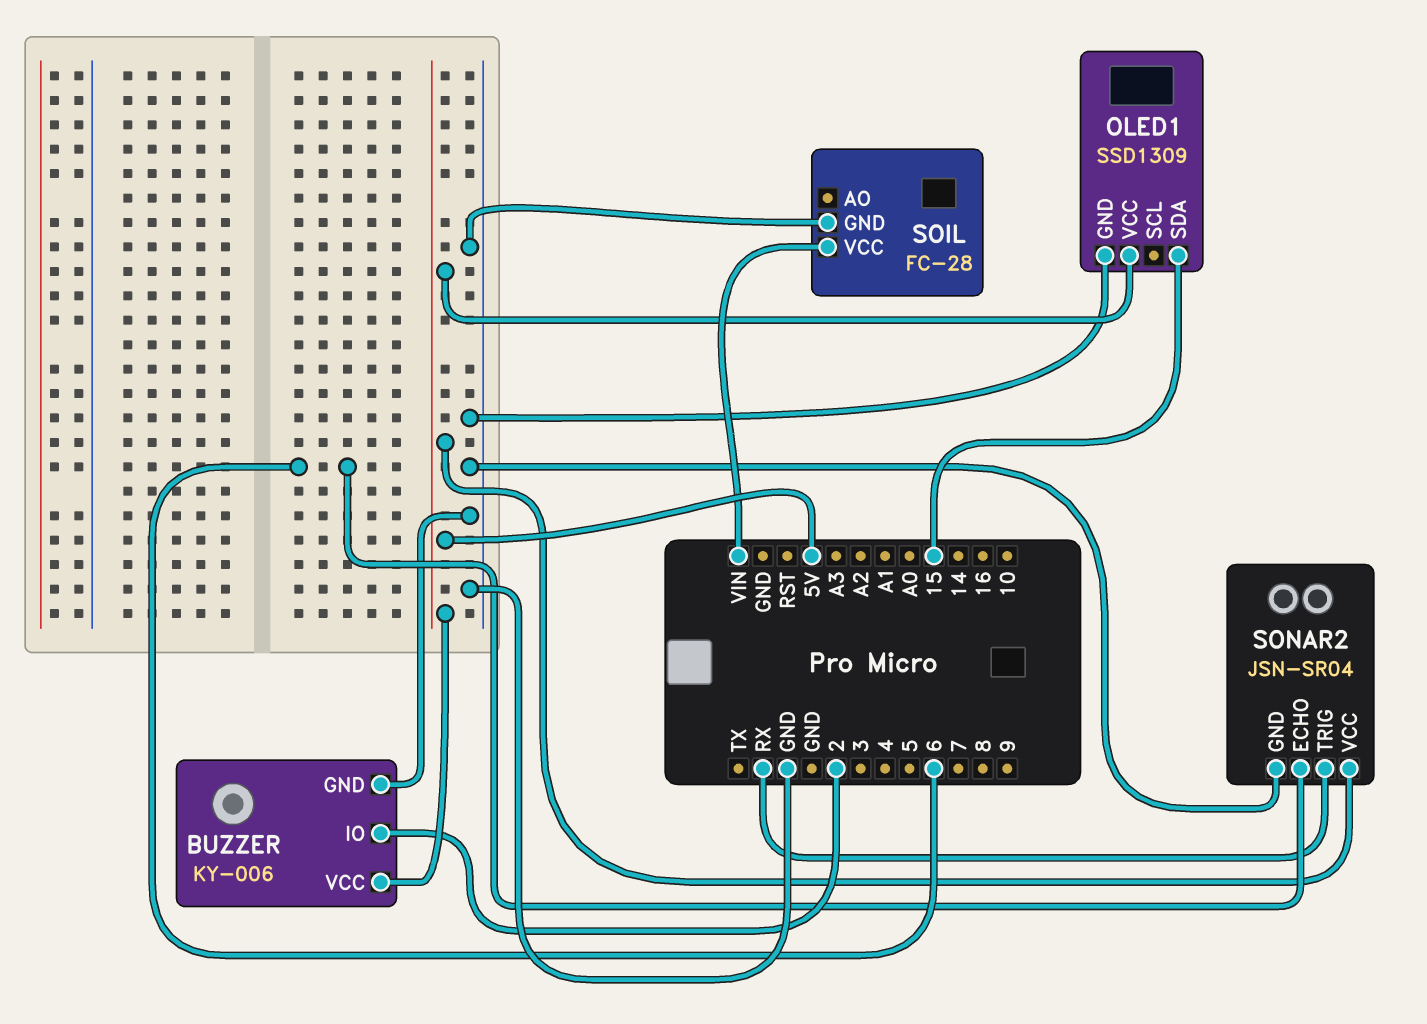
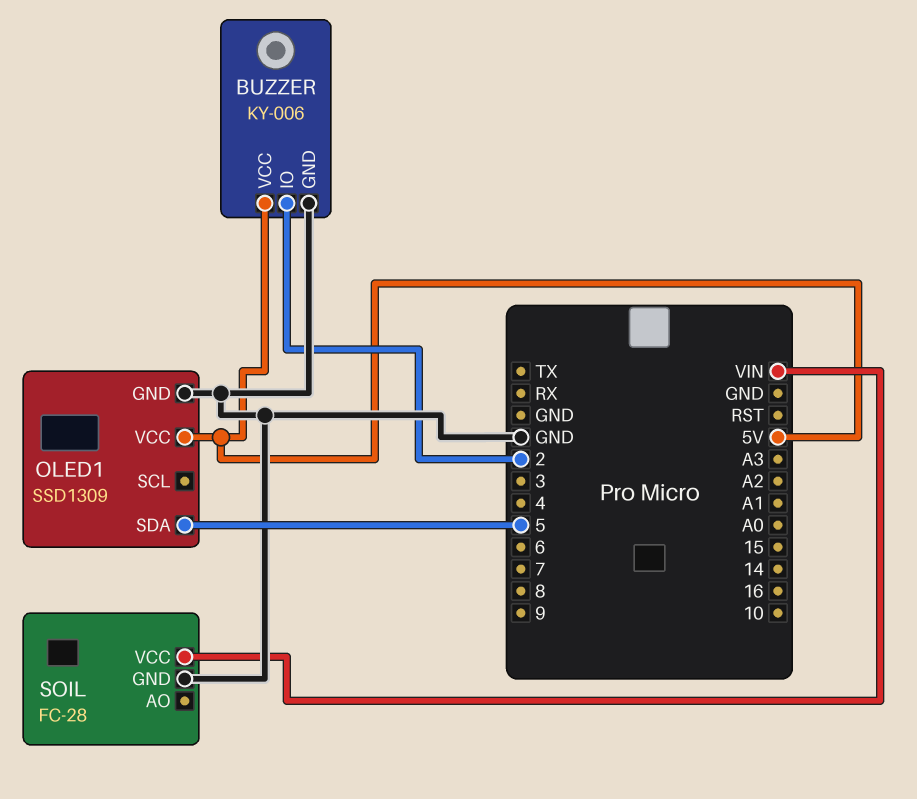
OLED1 pin SDA: 15 -> 5
SONAR2: JSN-SR04 -> none
SONAR2 pin ECHO: 6 -> none
SONAR2 pin GND: GND -> none
SONAR2 pin TRIG: RX -> none
SONAR2 pin VCC: 5V -> none

